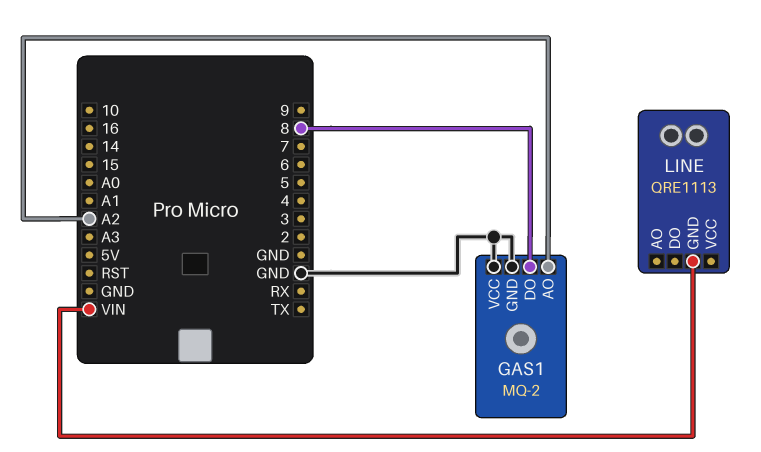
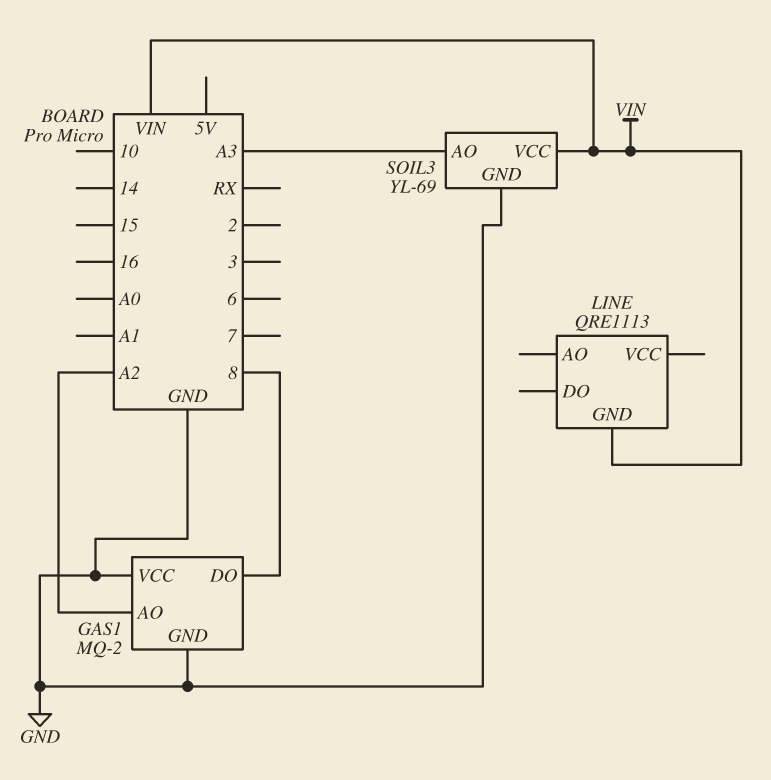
SOIL3: none -> YL-69
SOIL3 pin AO: none -> A3
SOIL3 pin GND: none -> GND
SOIL3 pin VCC: none -> VIN

